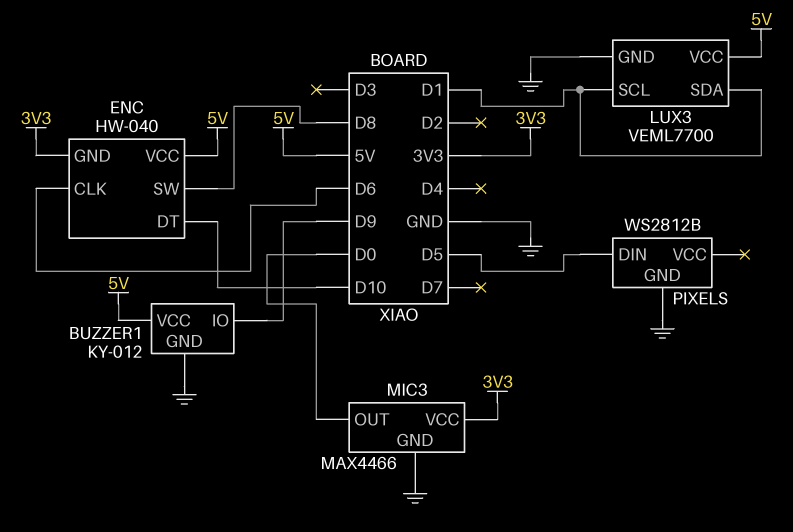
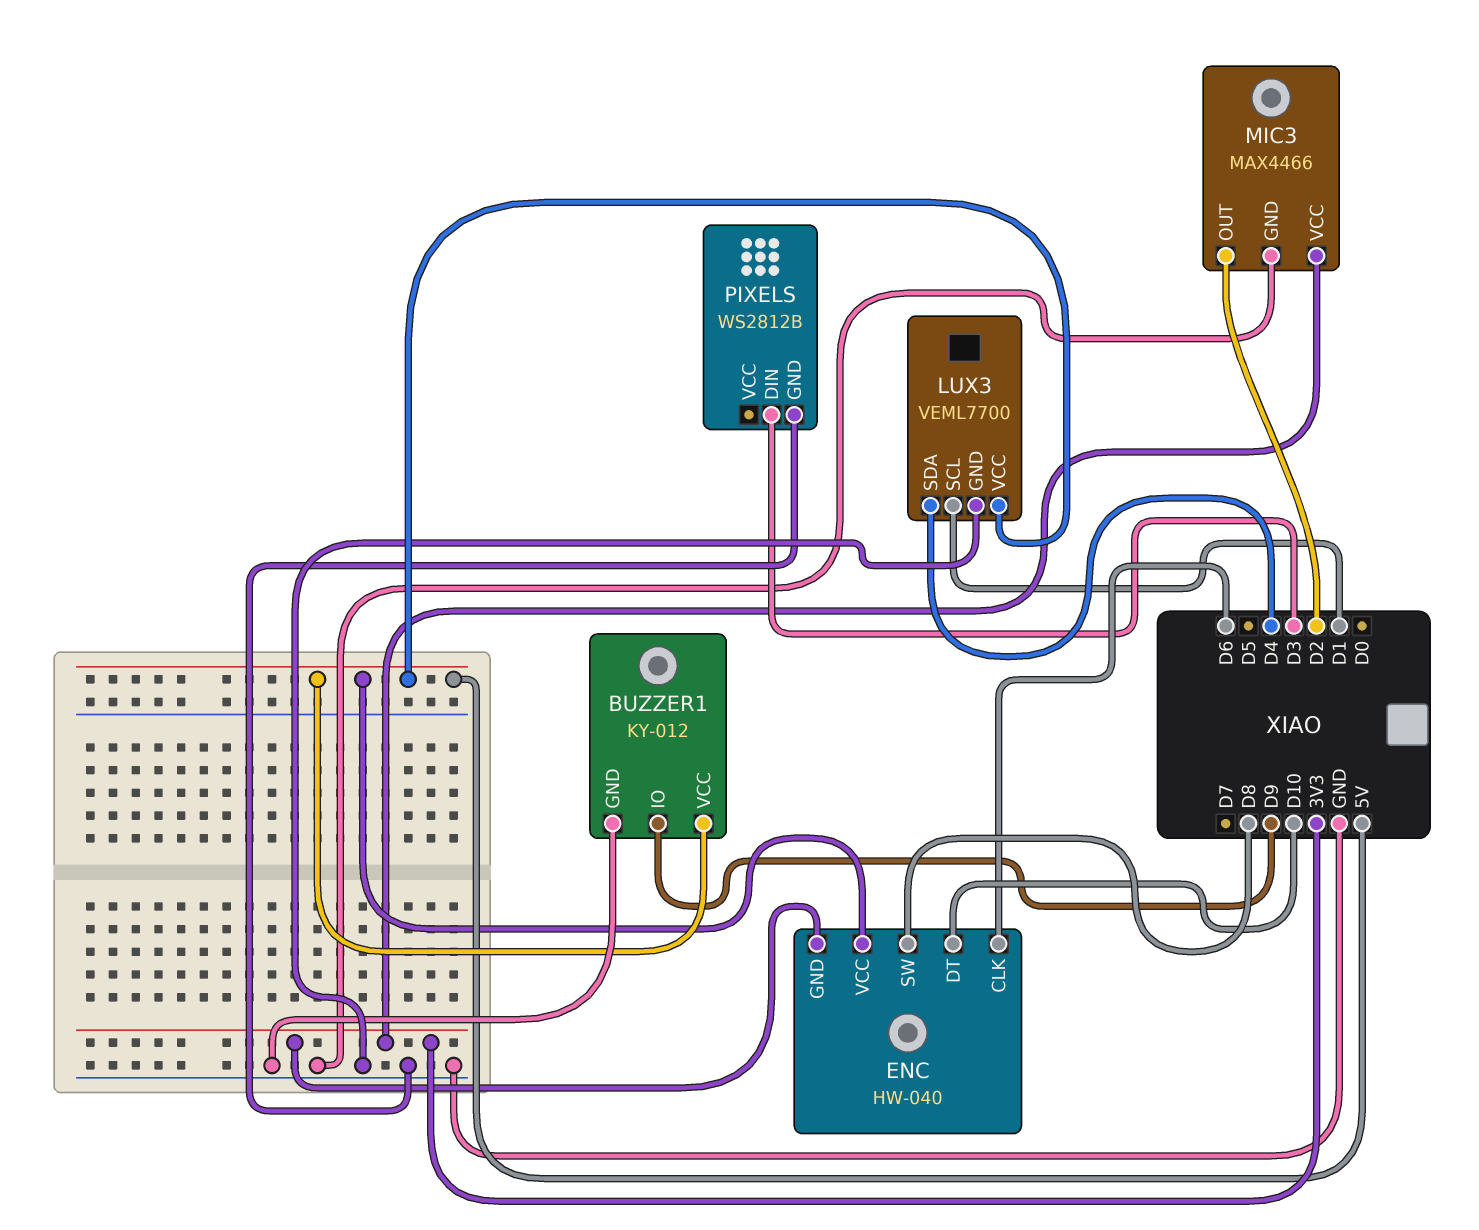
LUX3 pin SDA: D1 -> D4
MIC3 pin OUT: D0 -> D2
PIXELS pin DIN: D5 -> D3

